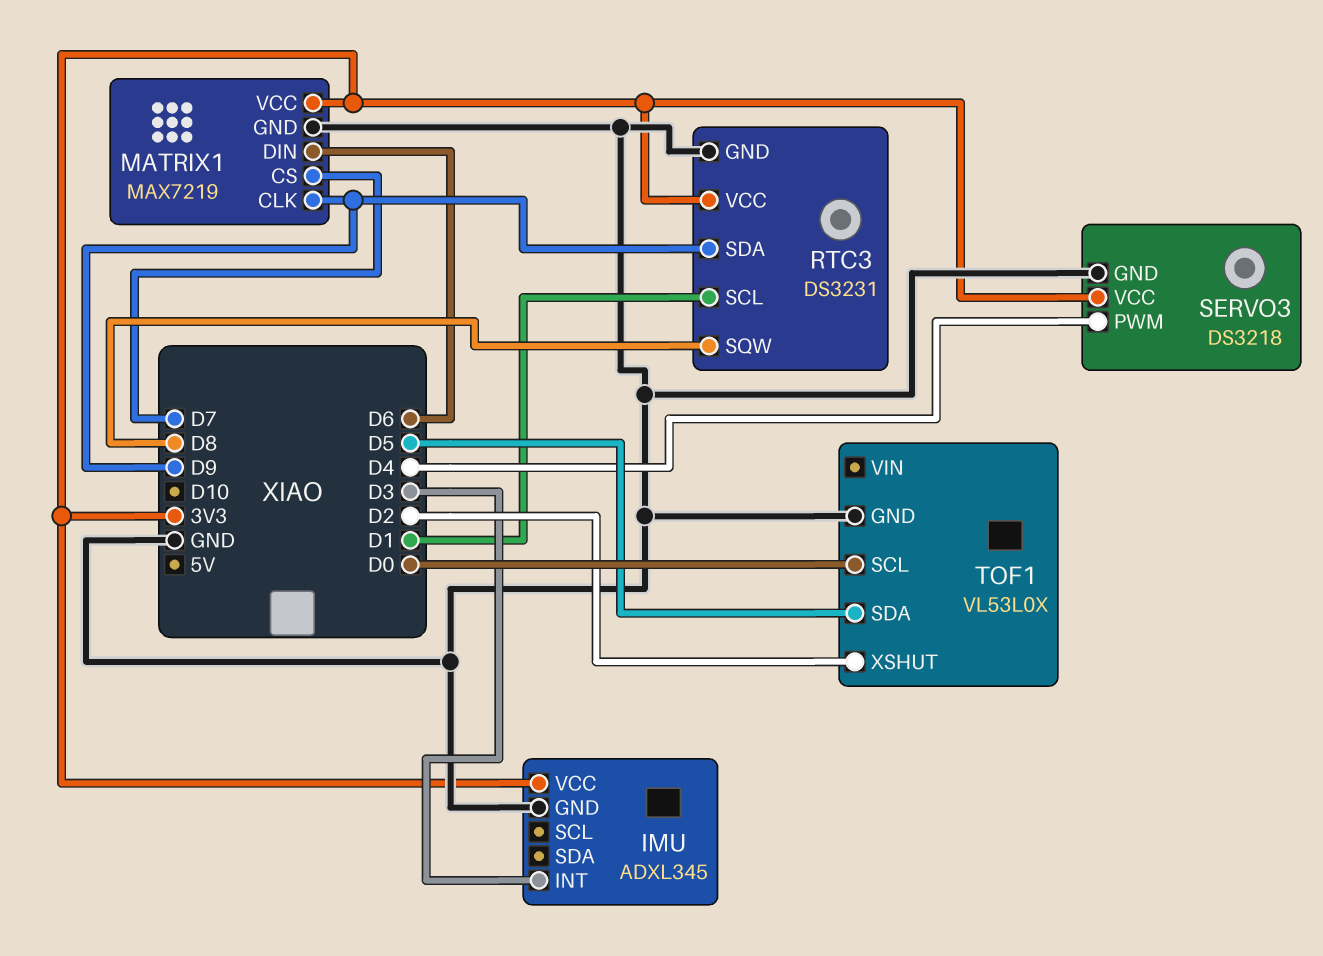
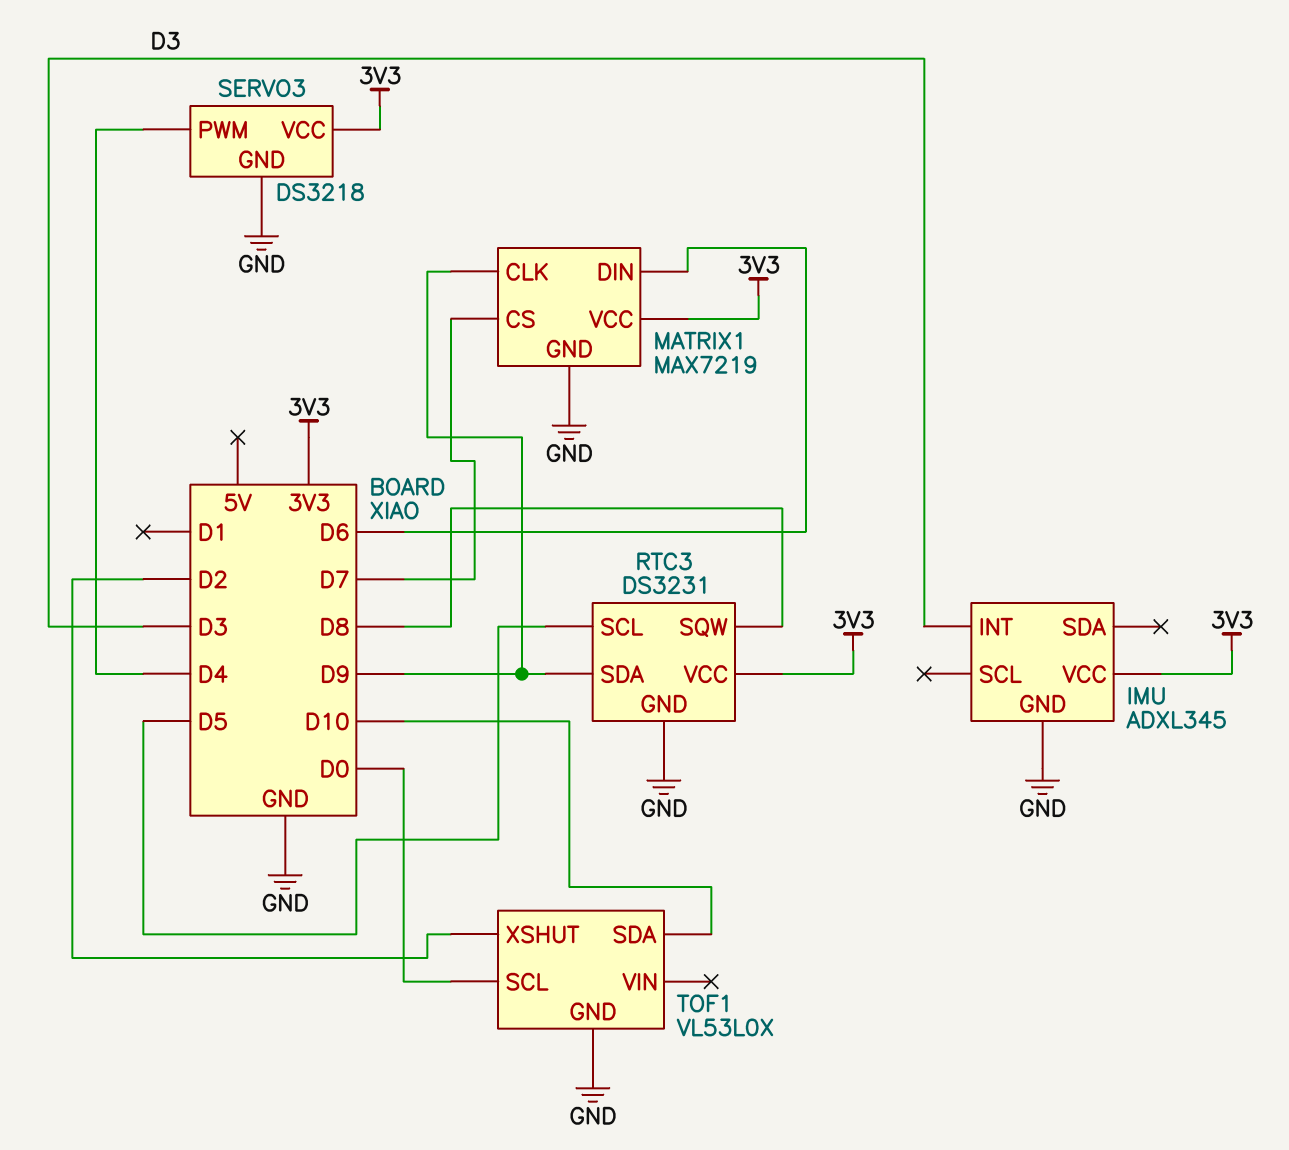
RTC3 pin SCL: D1 -> D5
TOF1 pin SDA: D5 -> D10

